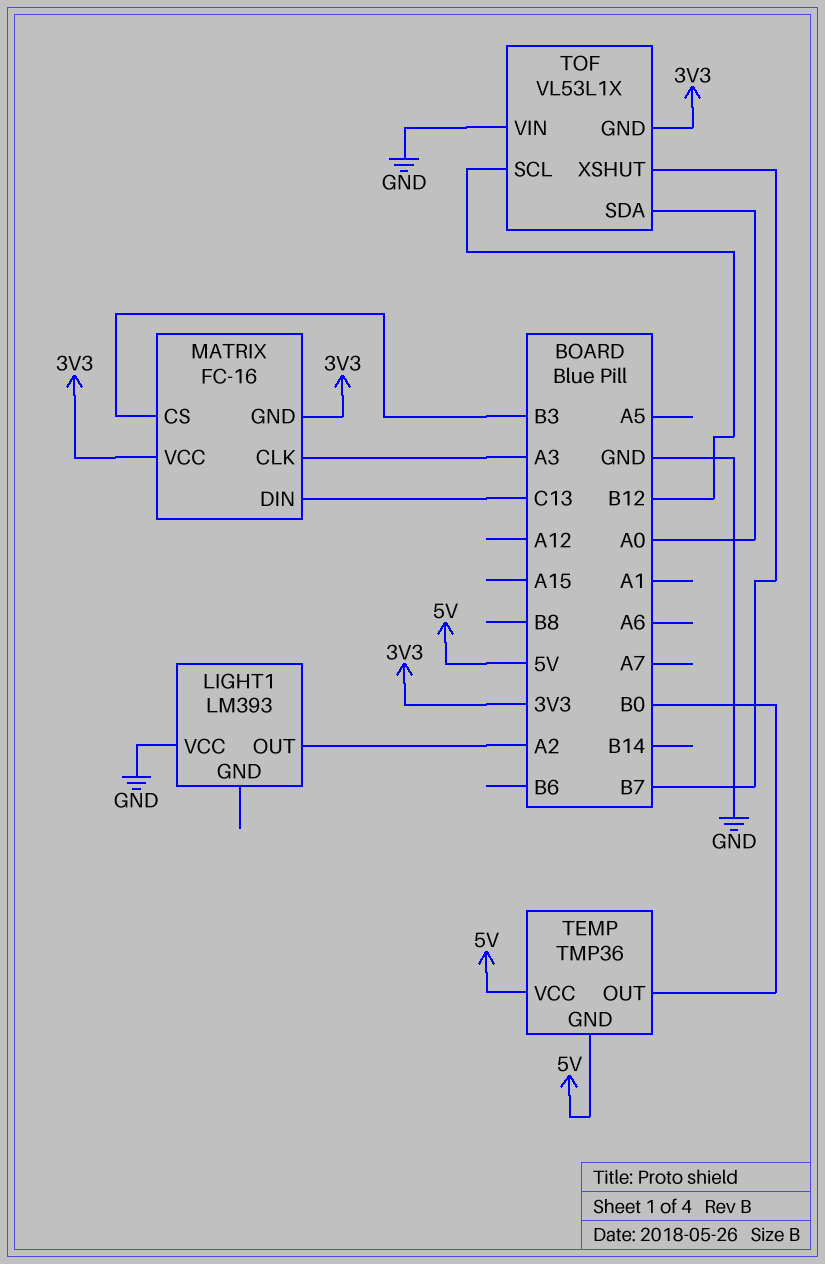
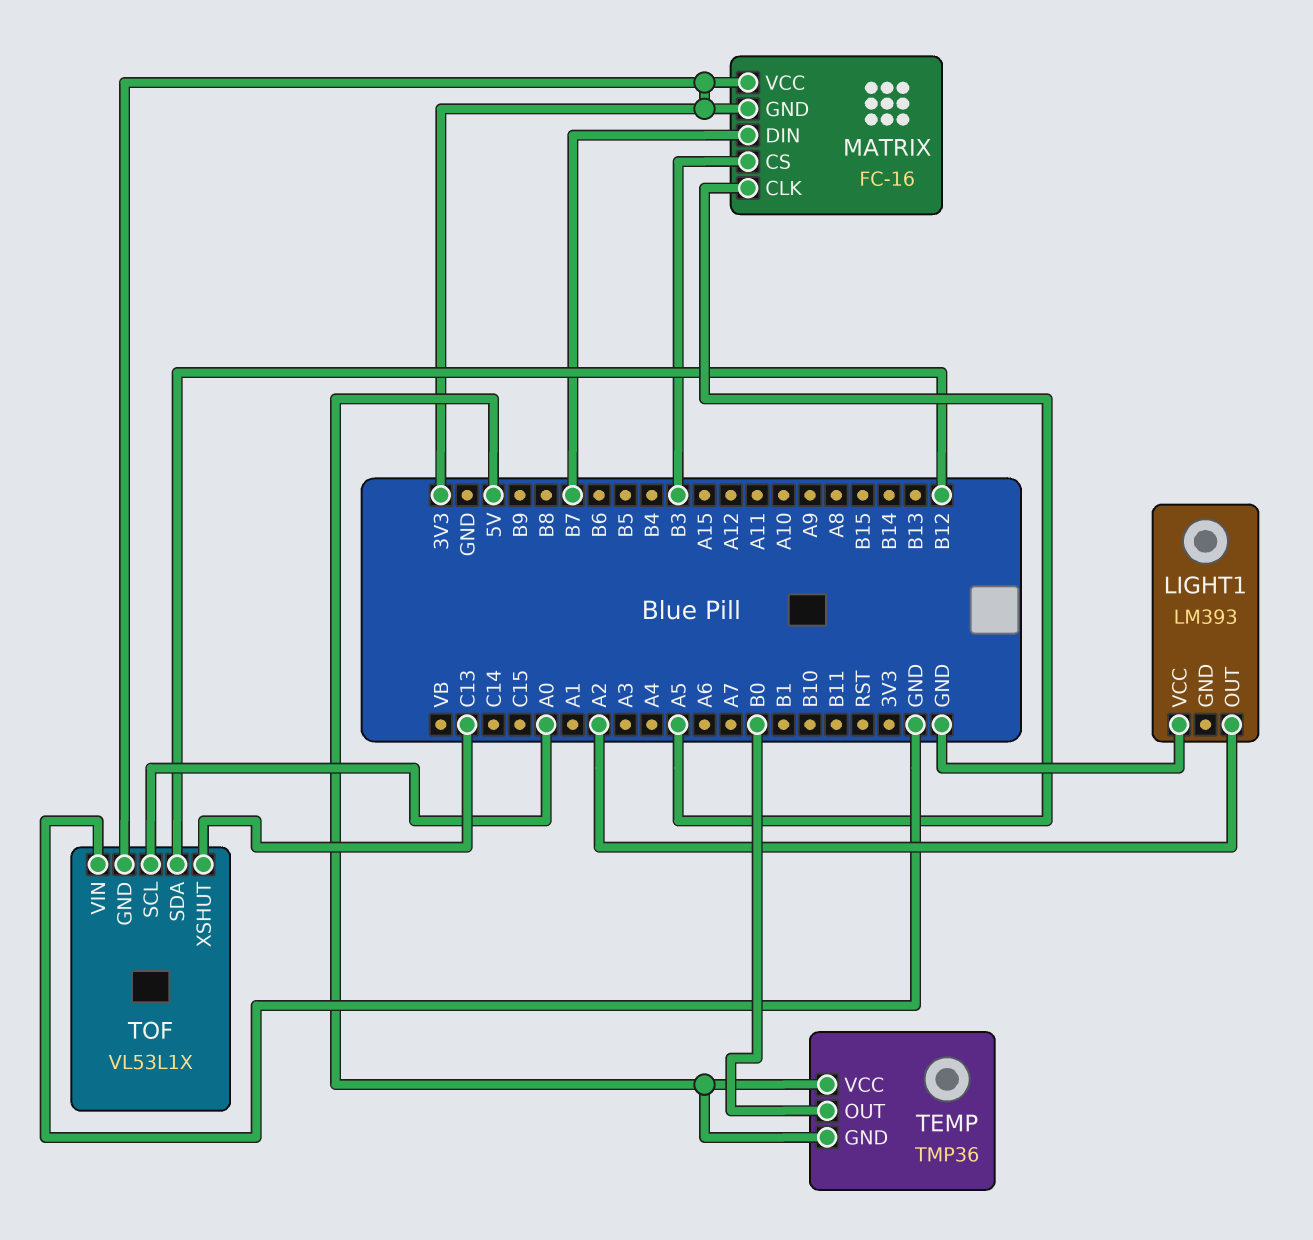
MATRIX pin CLK: A3 -> A5
MATRIX pin DIN: C13 -> B7
TOF pin SCL: B12 -> A0
TOF pin SDA: A0 -> B12
TOF pin XSHUT: B7 -> C13

